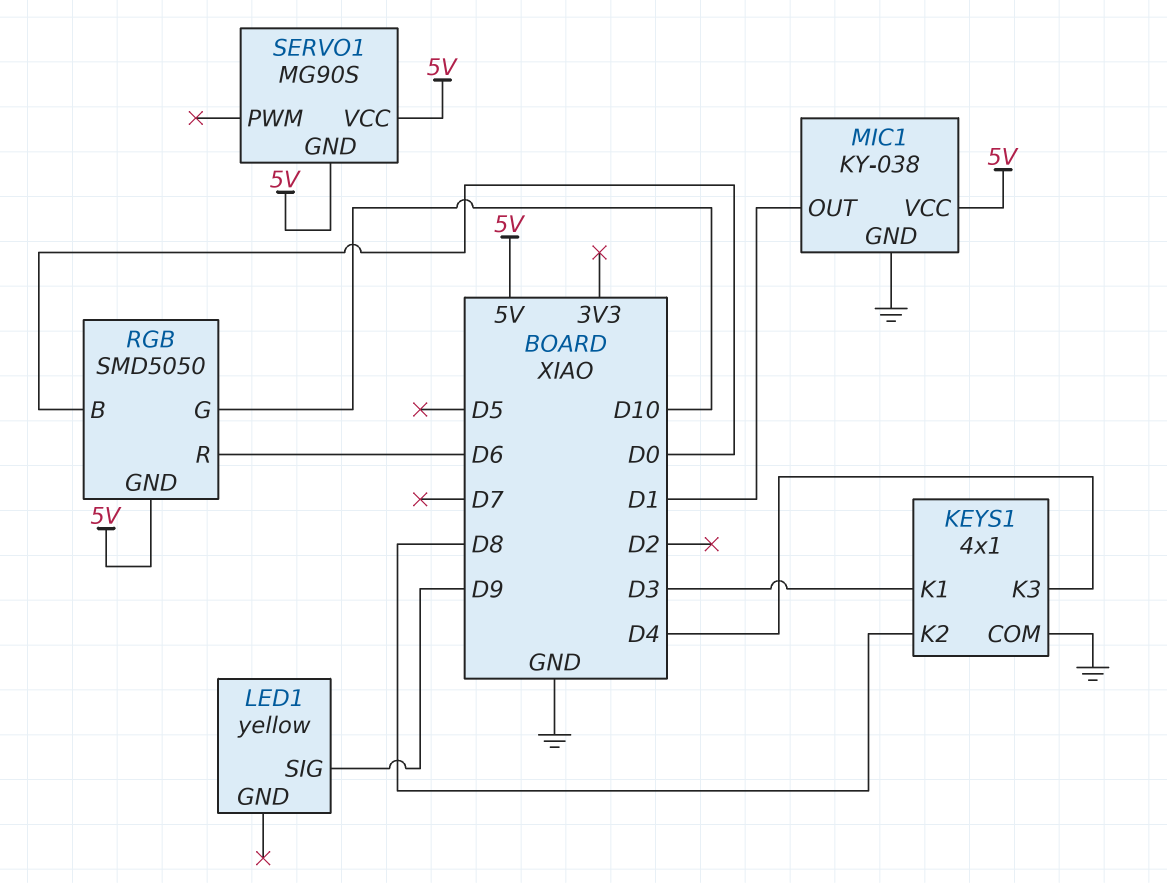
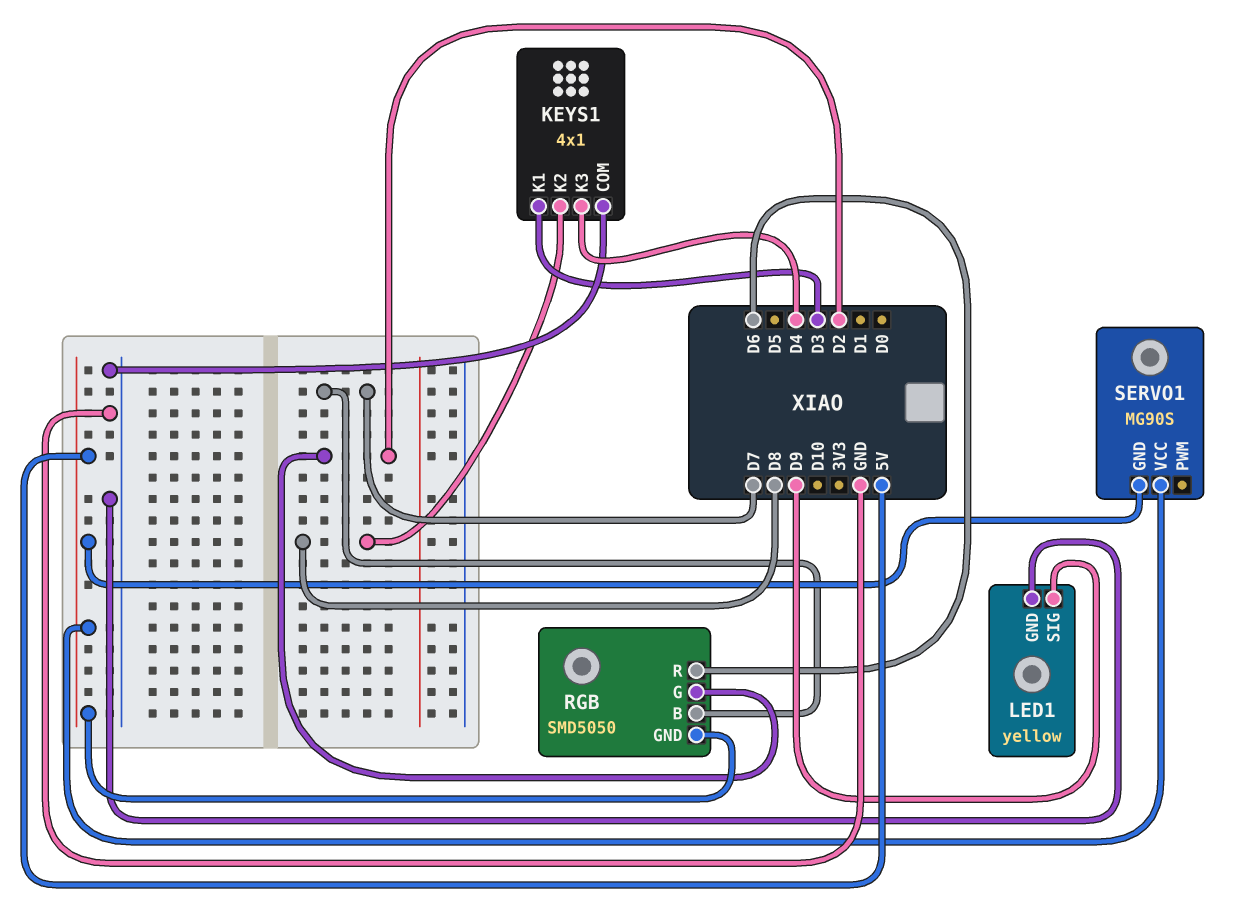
LED1 pin GND: none -> GND
MIC1: KY-038 -> none
MIC1 pin GND: GND -> none
MIC1 pin OUT: D1 -> none
MIC1 pin VCC: 5V -> none
RGB pin B: D0 -> D7
RGB pin G: D10 -> D2

